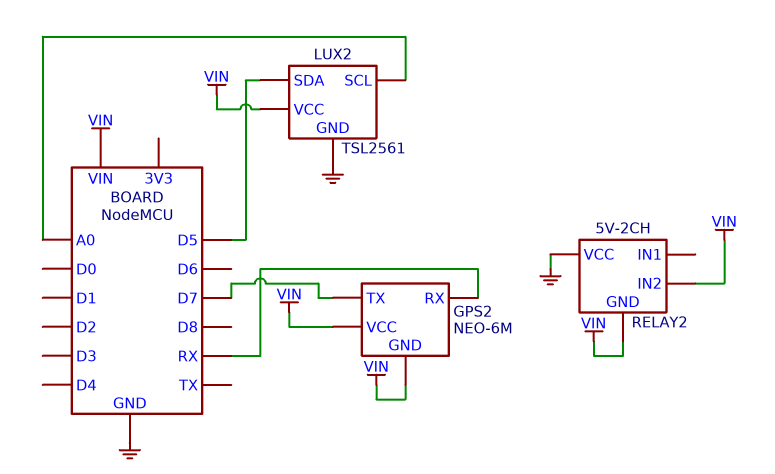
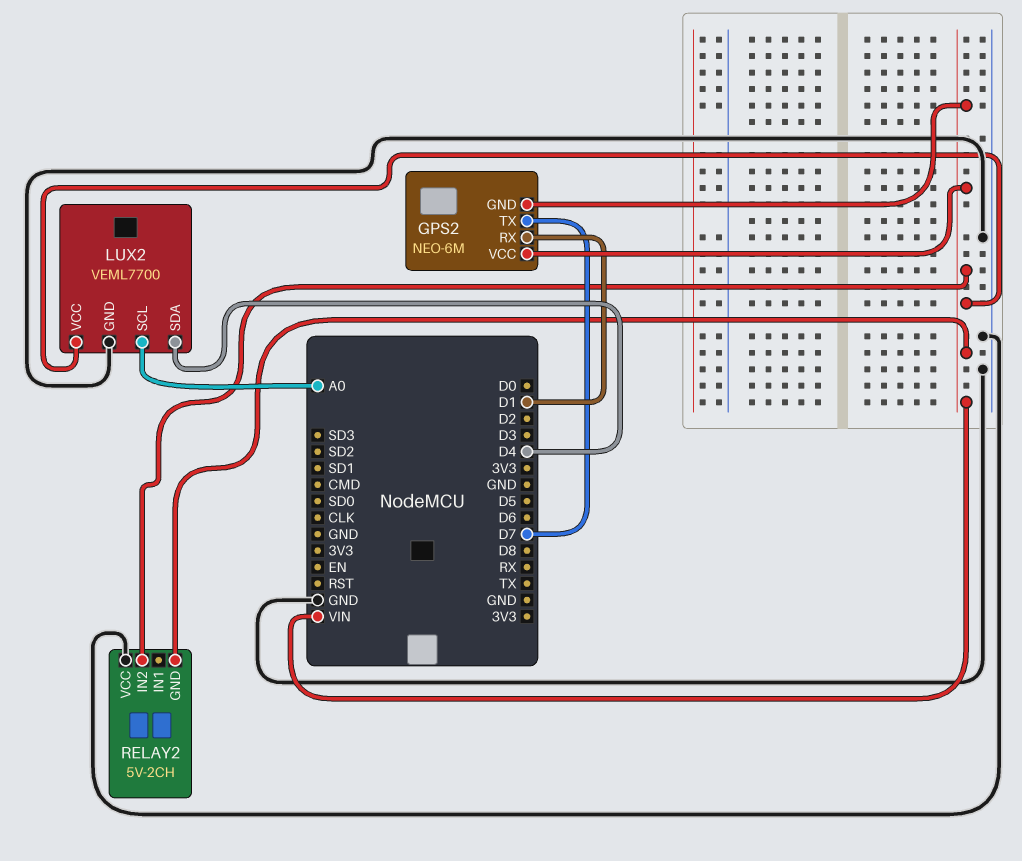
GPS2 pin RX: RX -> D1
LUX2: TSL2561 -> VEML7700
LUX2 pin SDA: D5 -> D4

